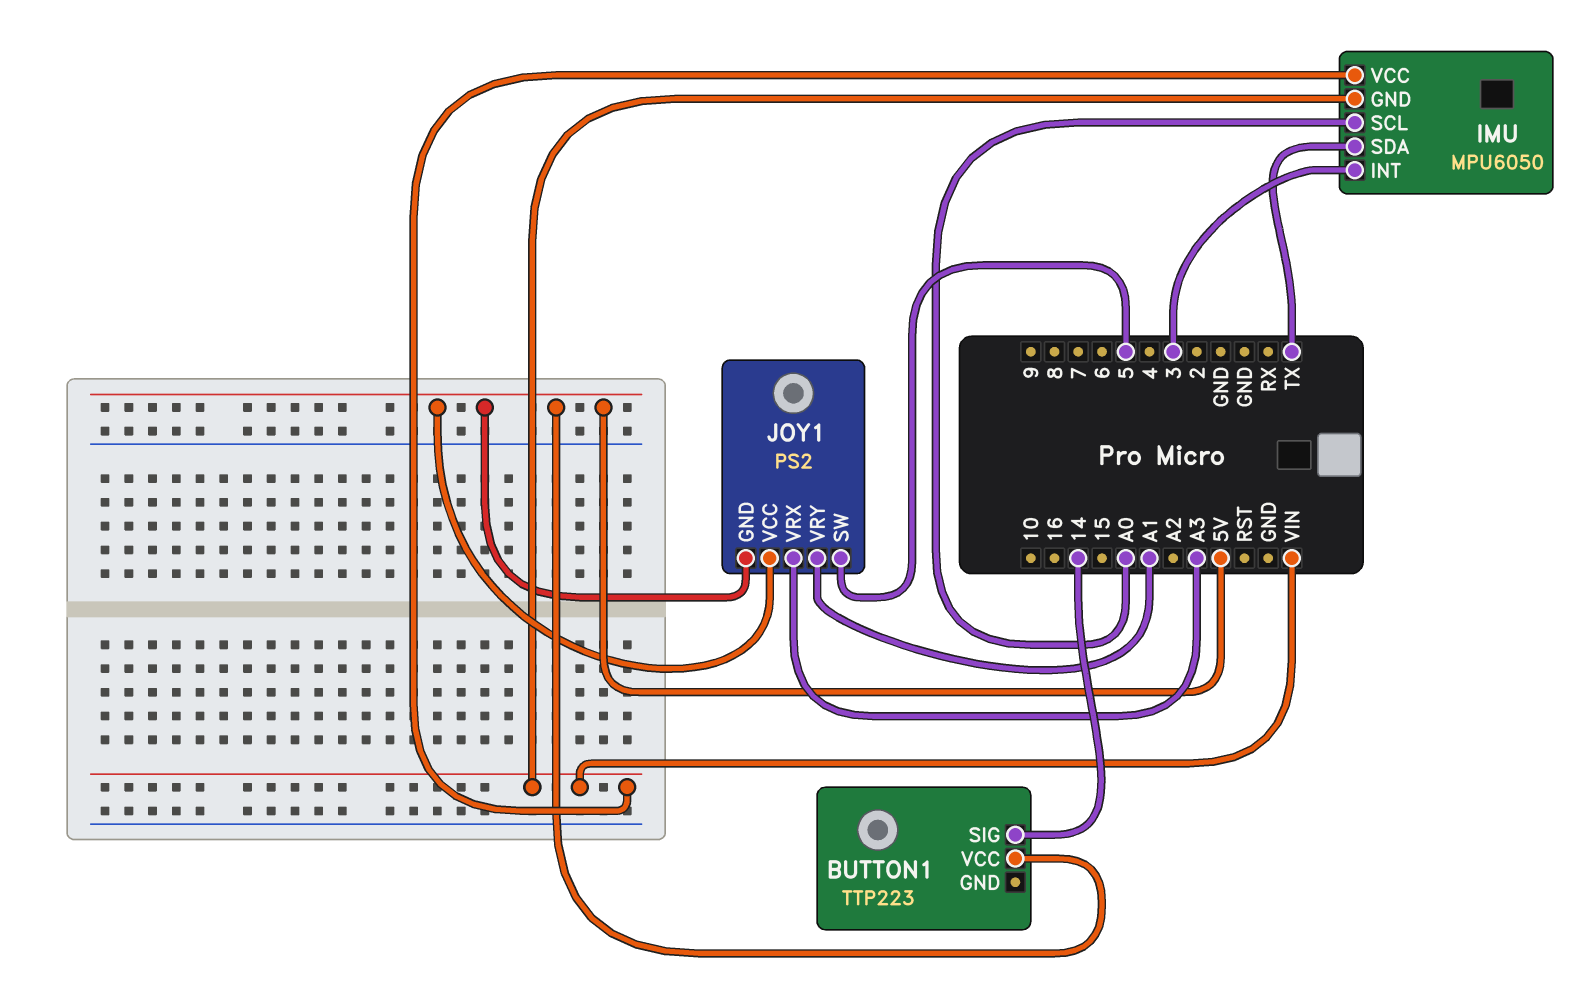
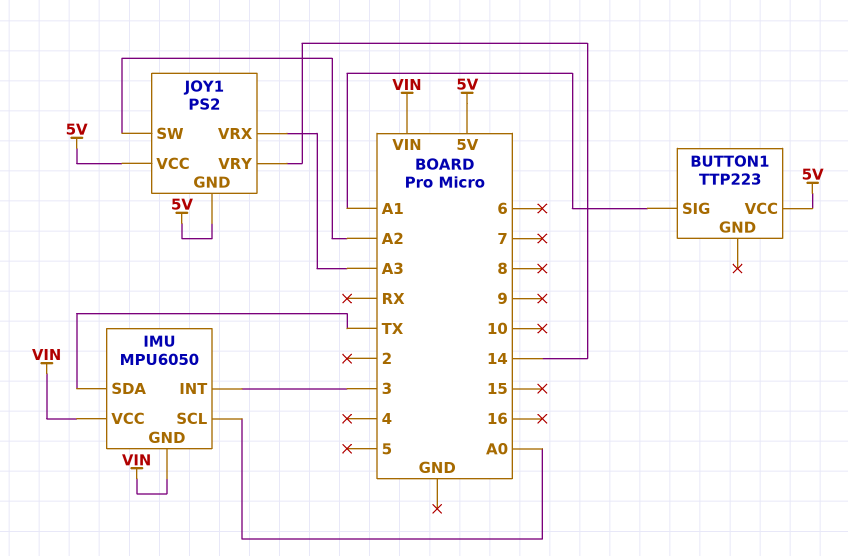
BUTTON1 pin SIG: 14 -> A1
JOY1 pin SW: 5 -> A2
JOY1 pin VRY: A1 -> 14

